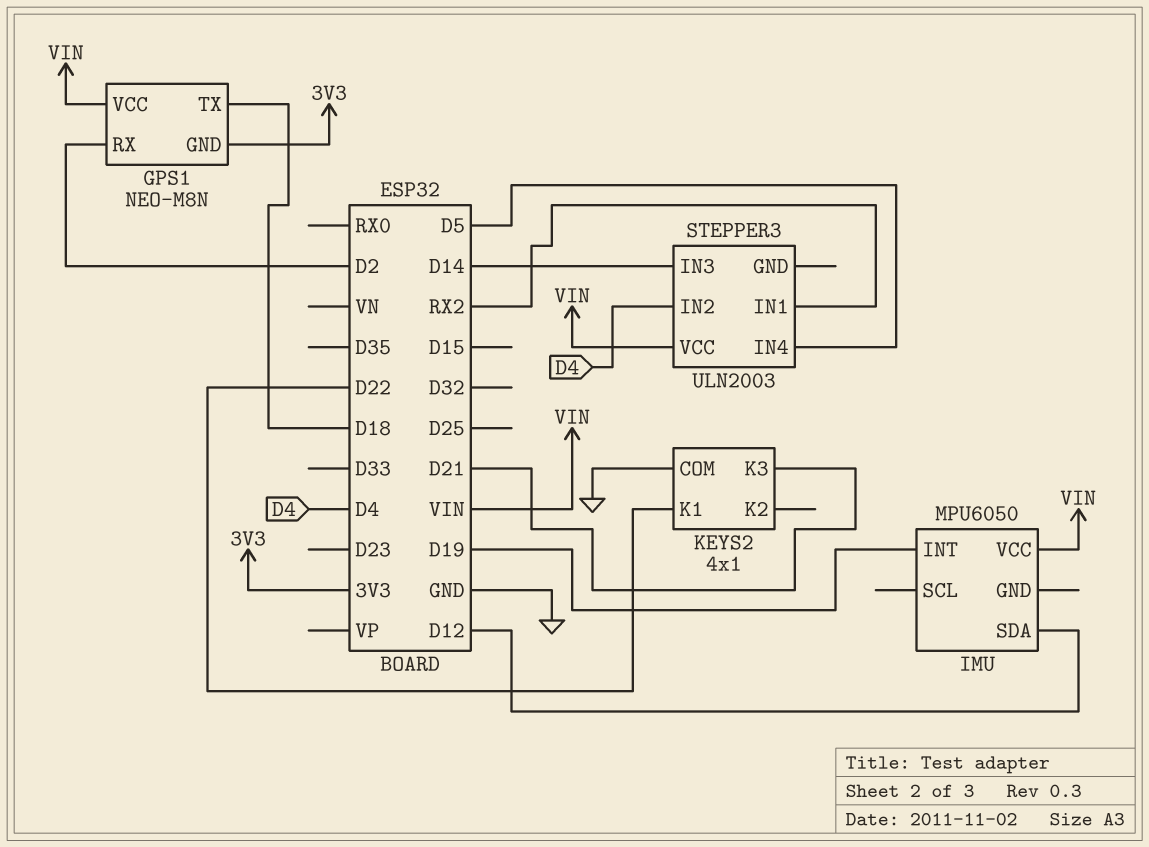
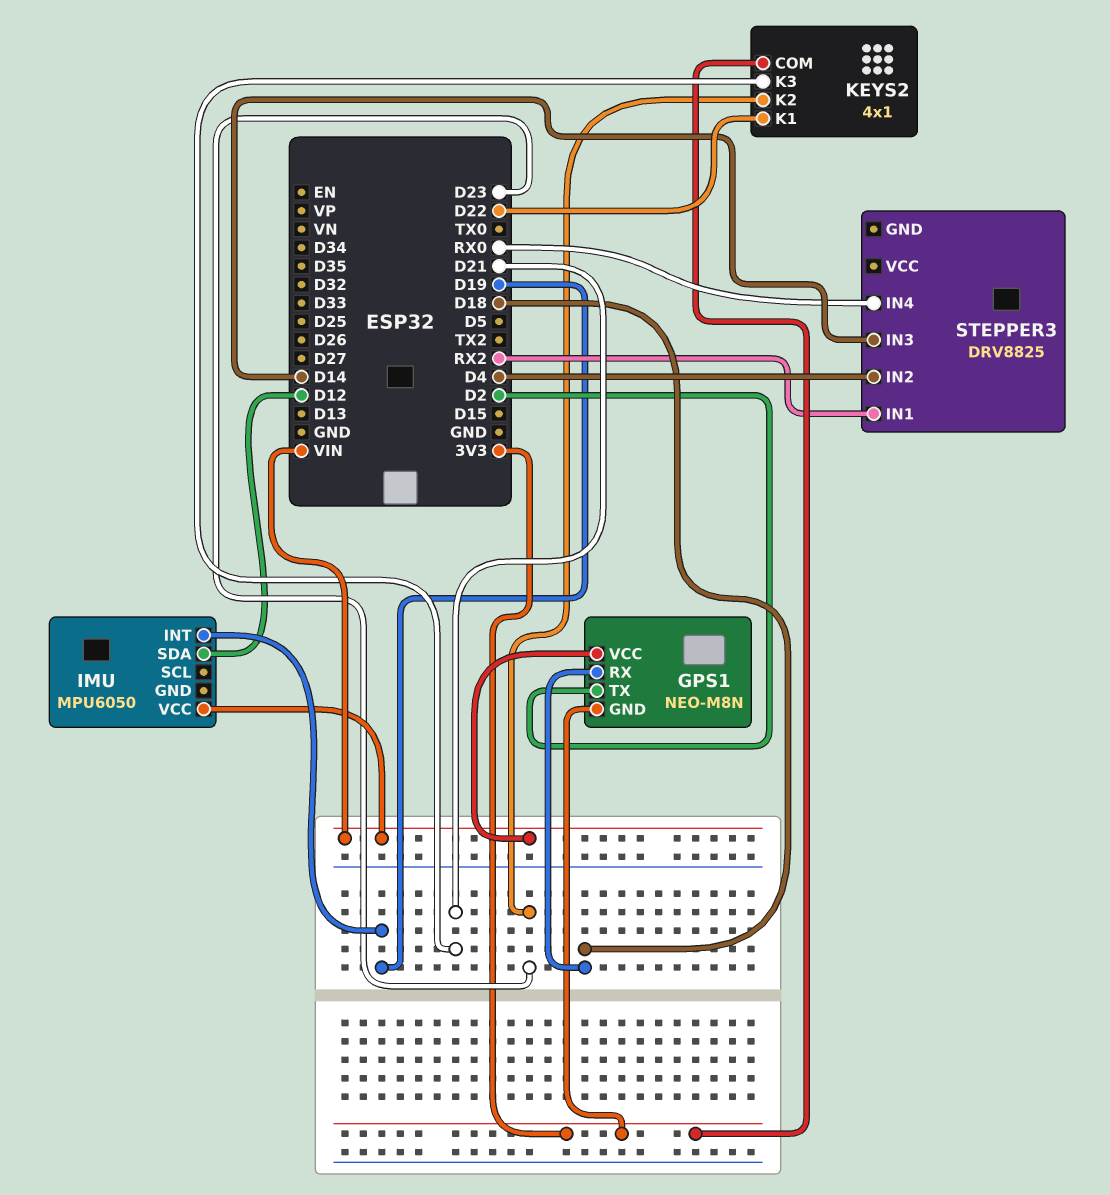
GPS1 pin RX: D2 -> D18
GPS1 pin TX: D18 -> D2
KEYS2 pin COM: GND -> 3V3
KEYS2 pin K2: none -> D23
STEPPER3: ULN2003 -> DRV8825
STEPPER3 pin IN4: D5 -> RX0
STEPPER3 pin VCC: VIN -> none

